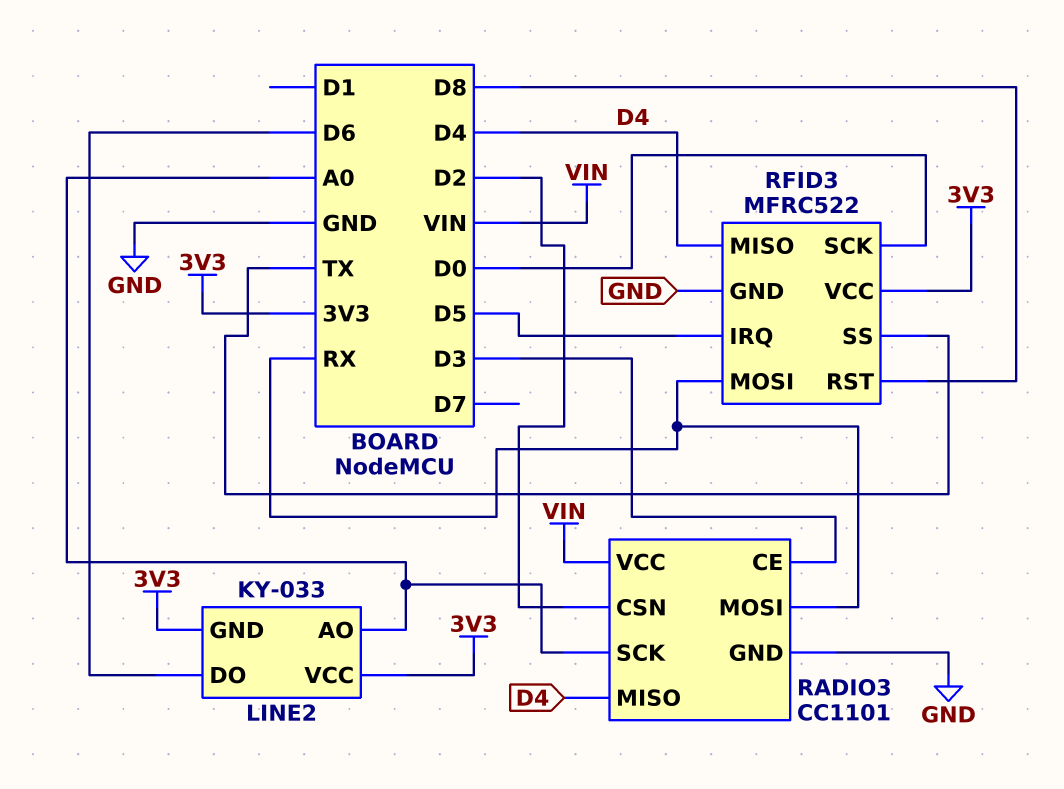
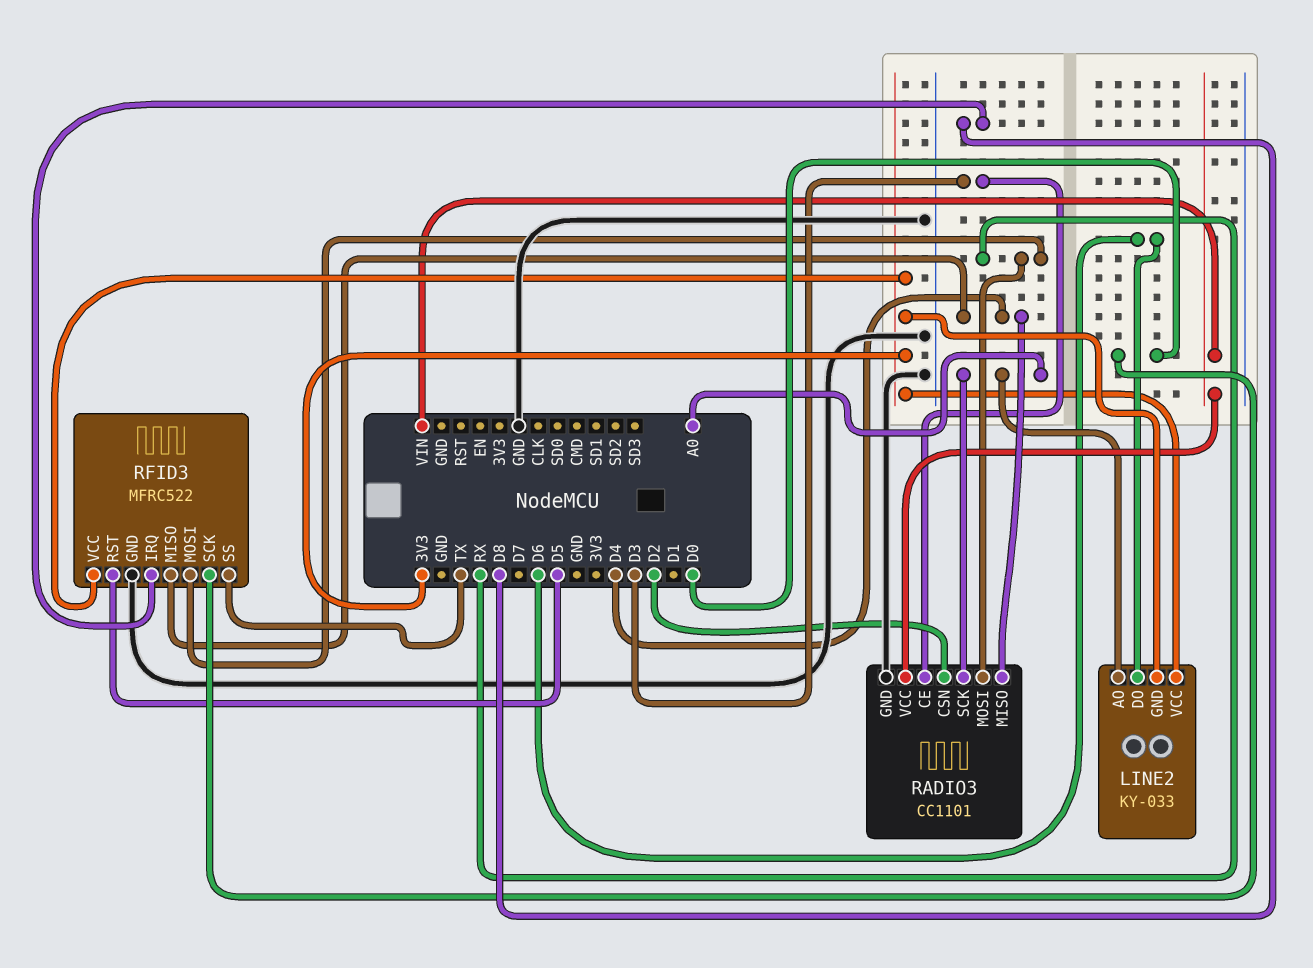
RFID3 pin IRQ: D5 -> D8
RFID3 pin RST: D8 -> D5

